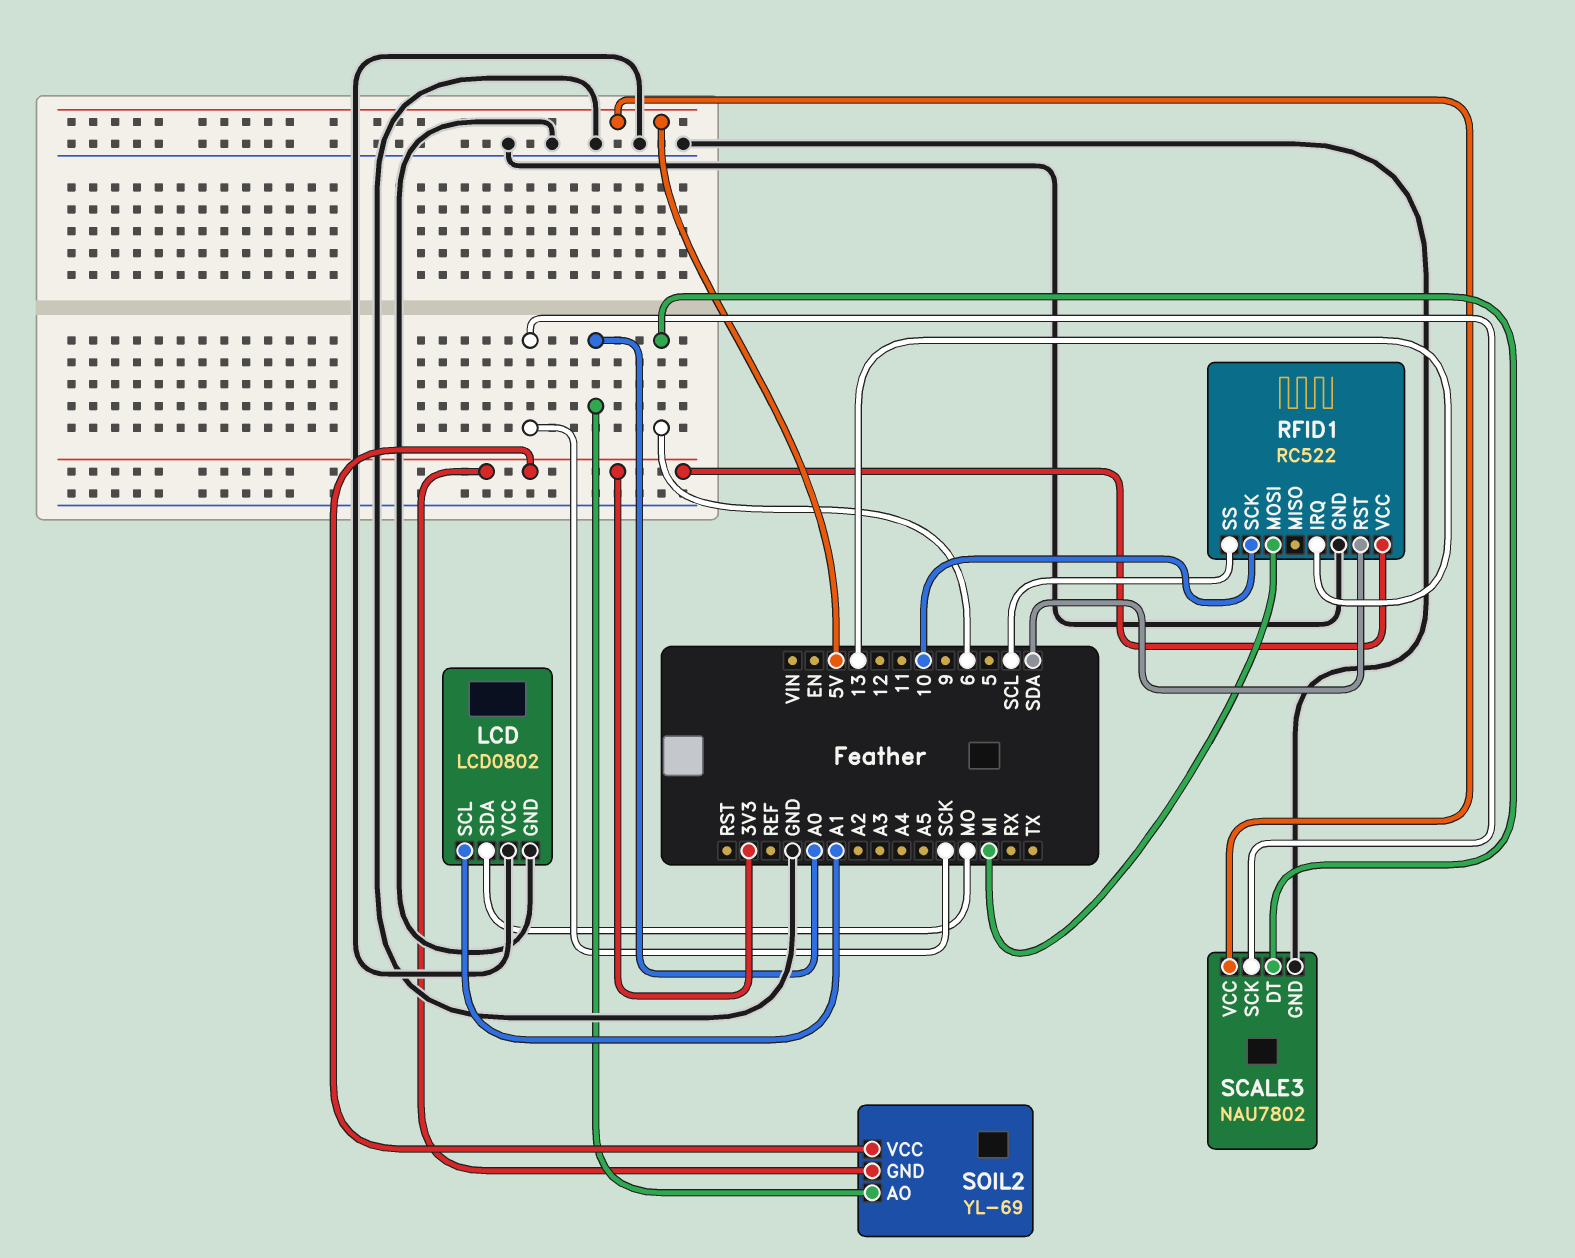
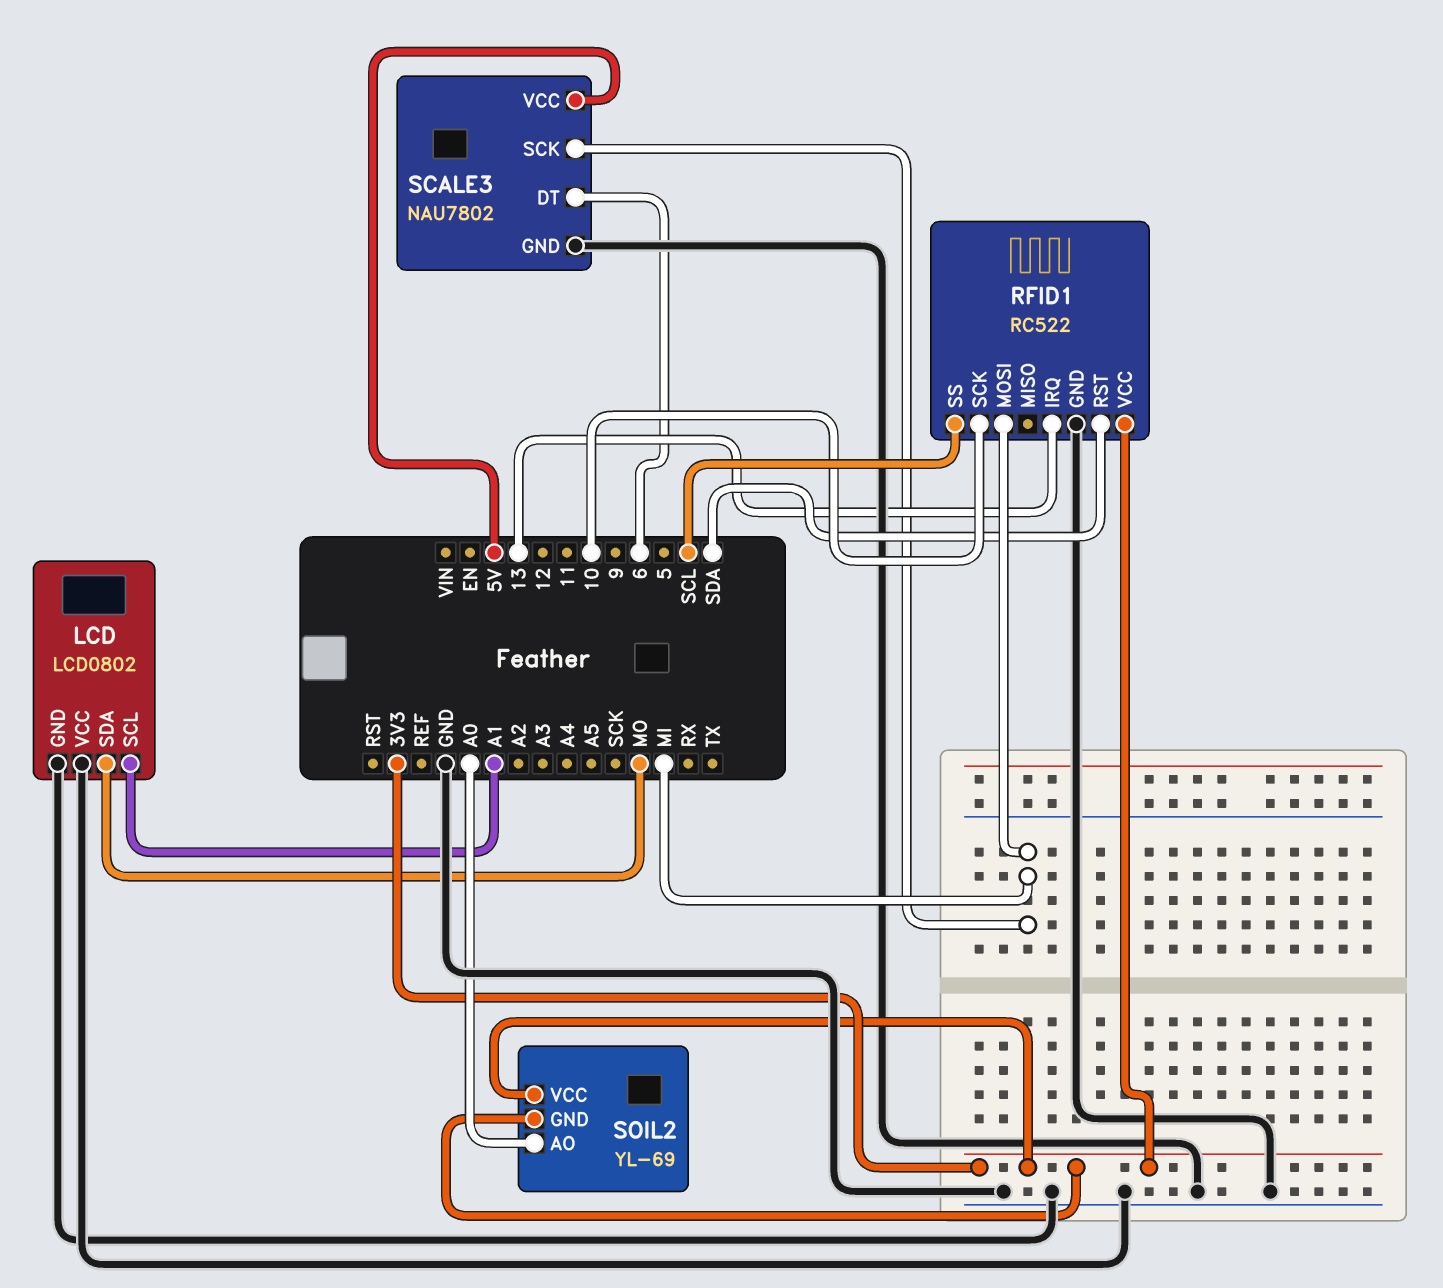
SCALE3 pin SCK: SCK -> MI

